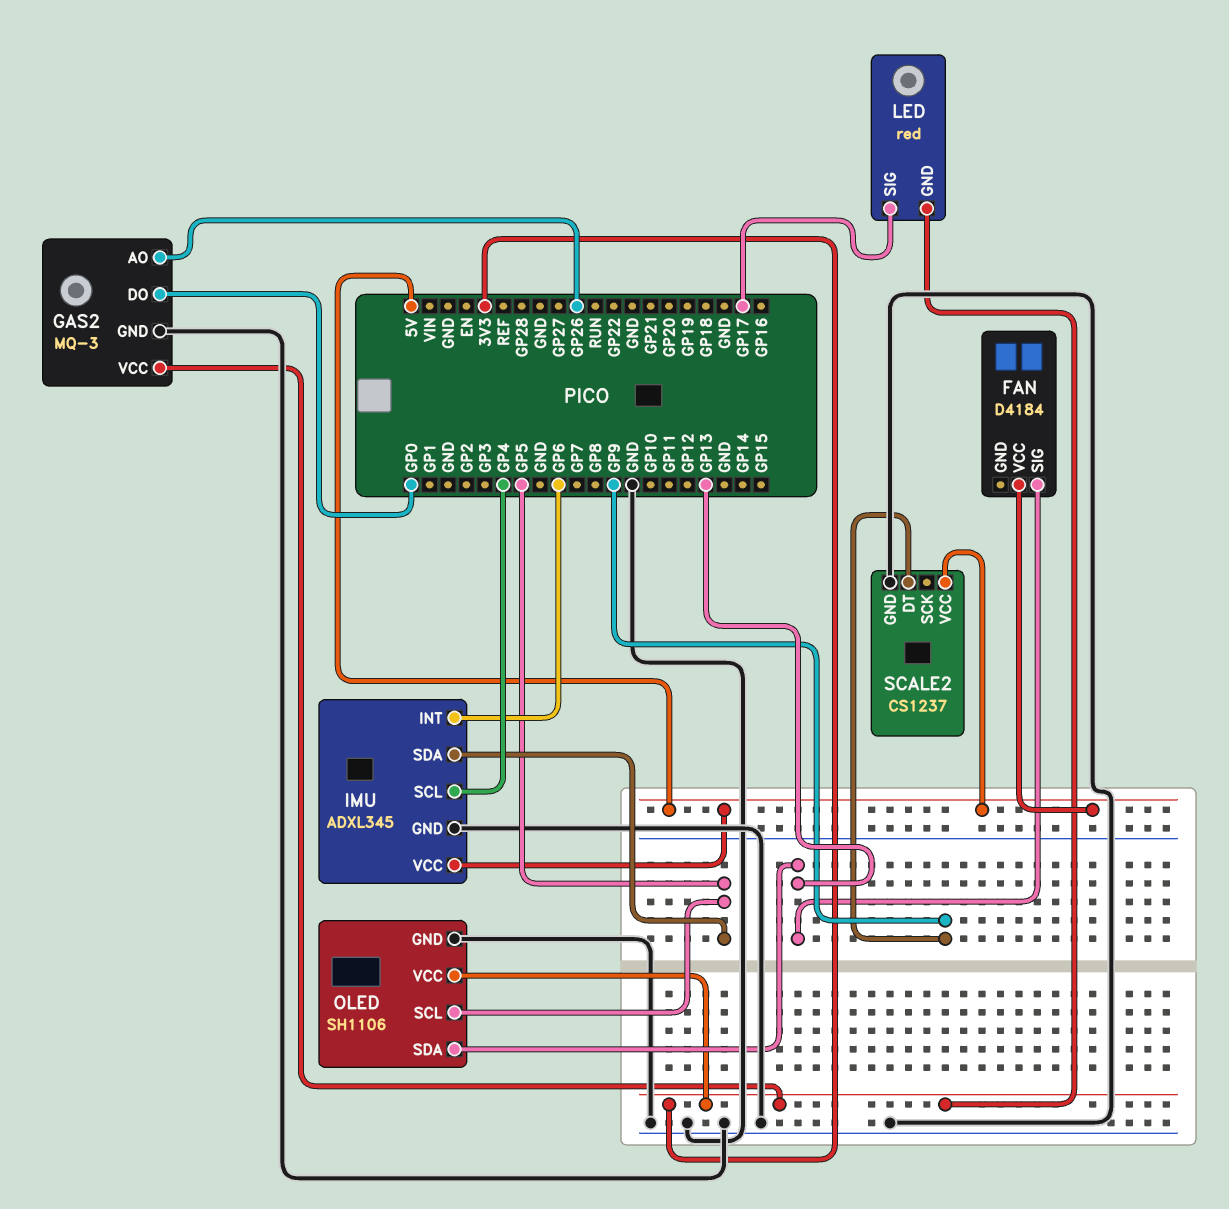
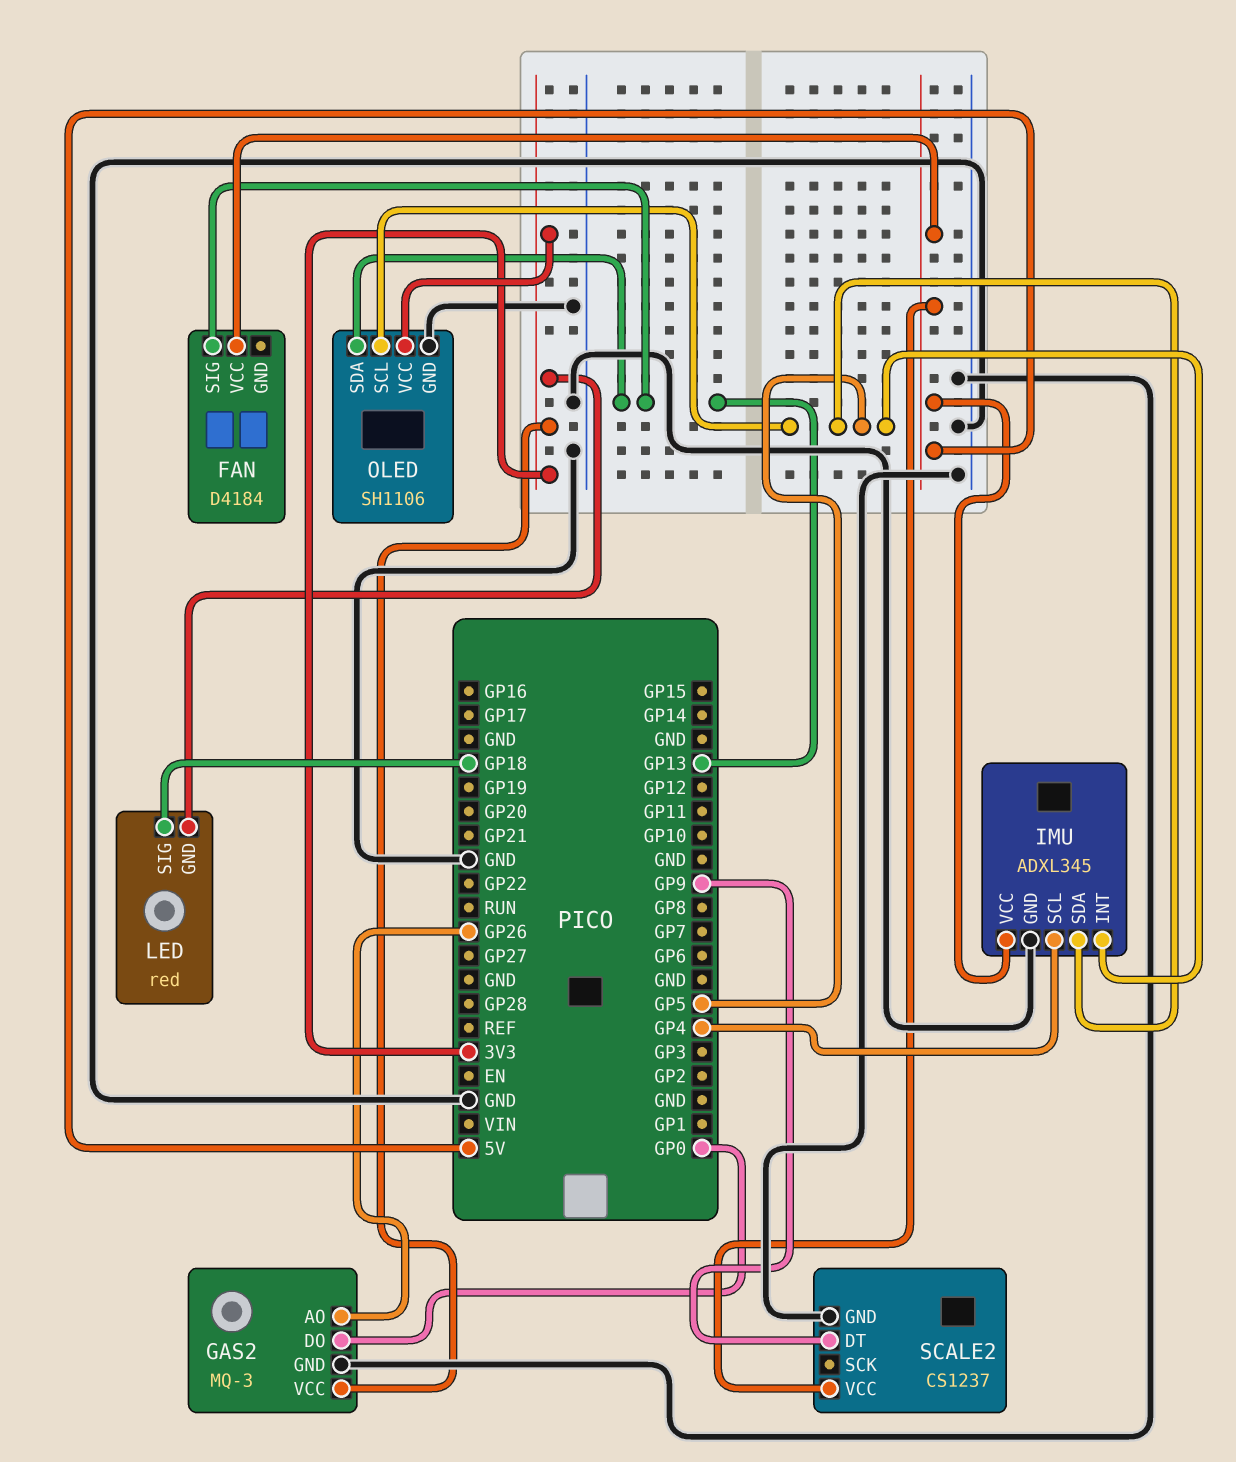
IMU pin INT: GP6 -> GP5
LED pin SIG: GP17 -> GP18

